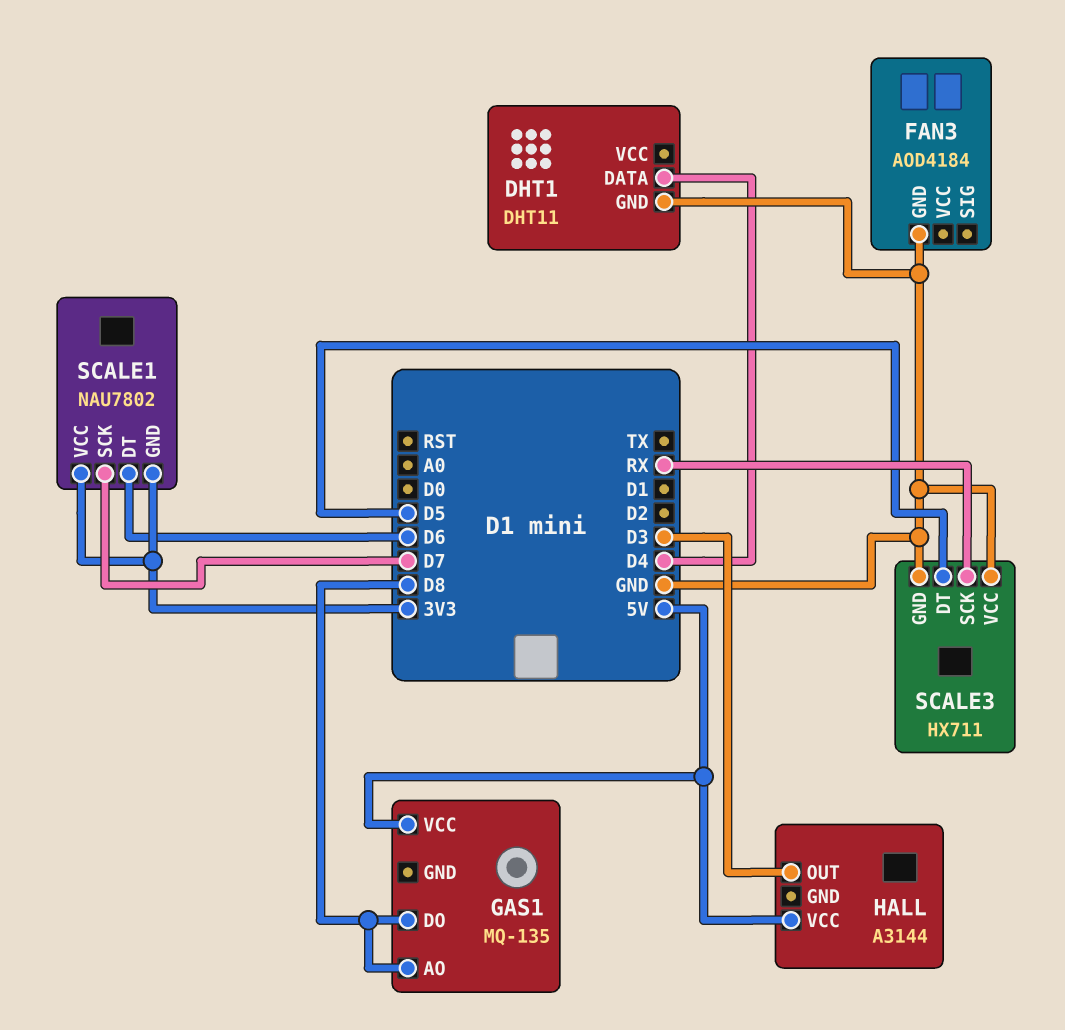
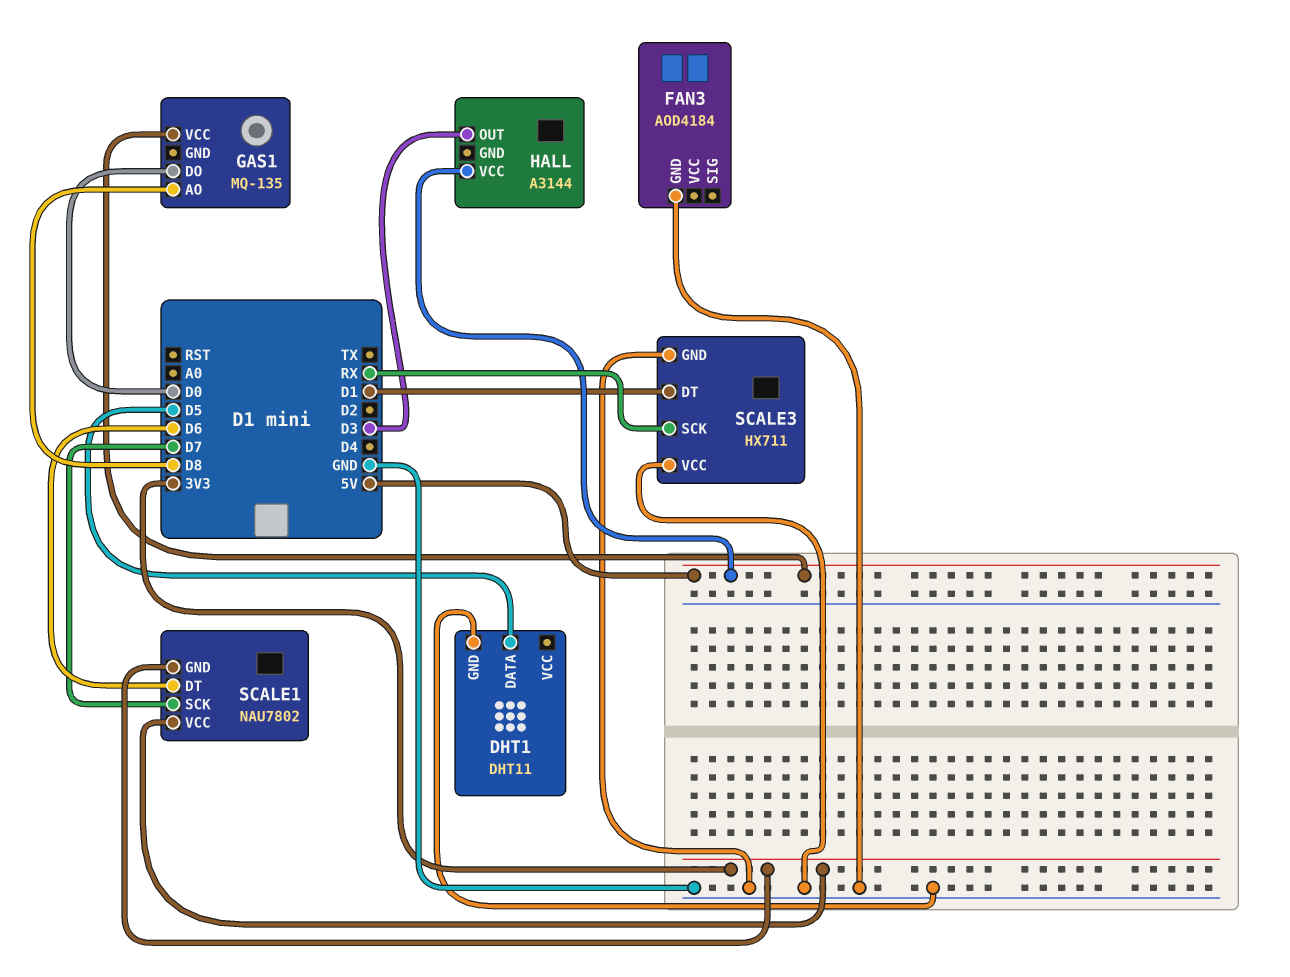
DHT1 pin DATA: D4 -> D5
GAS1 pin DO: D8 -> D0
SCALE3 pin DT: D5 -> D1

